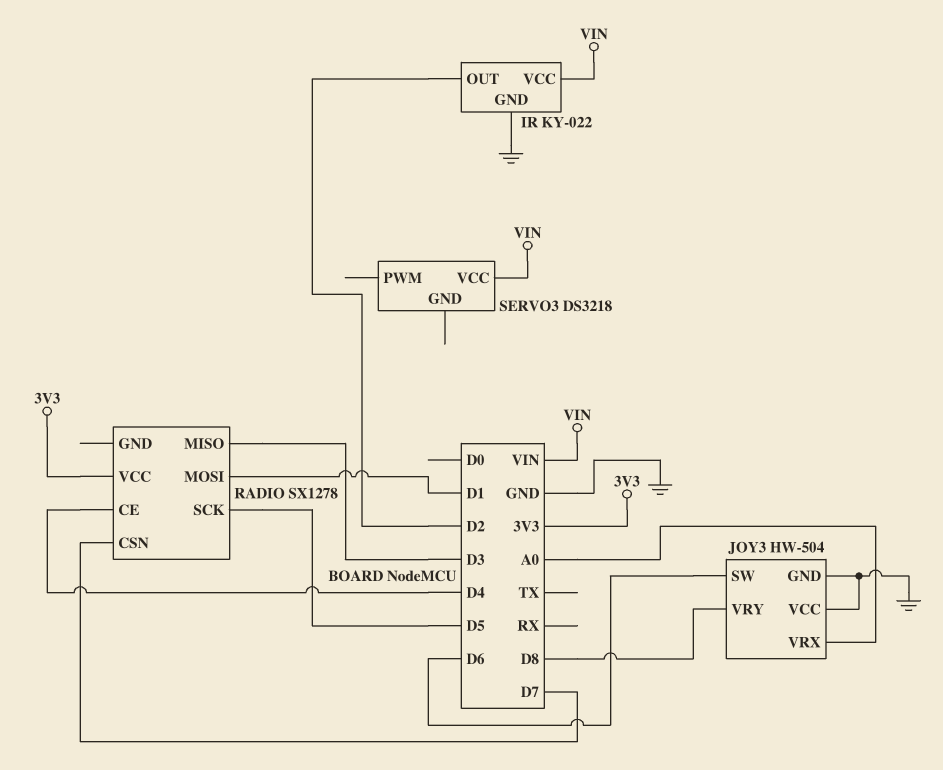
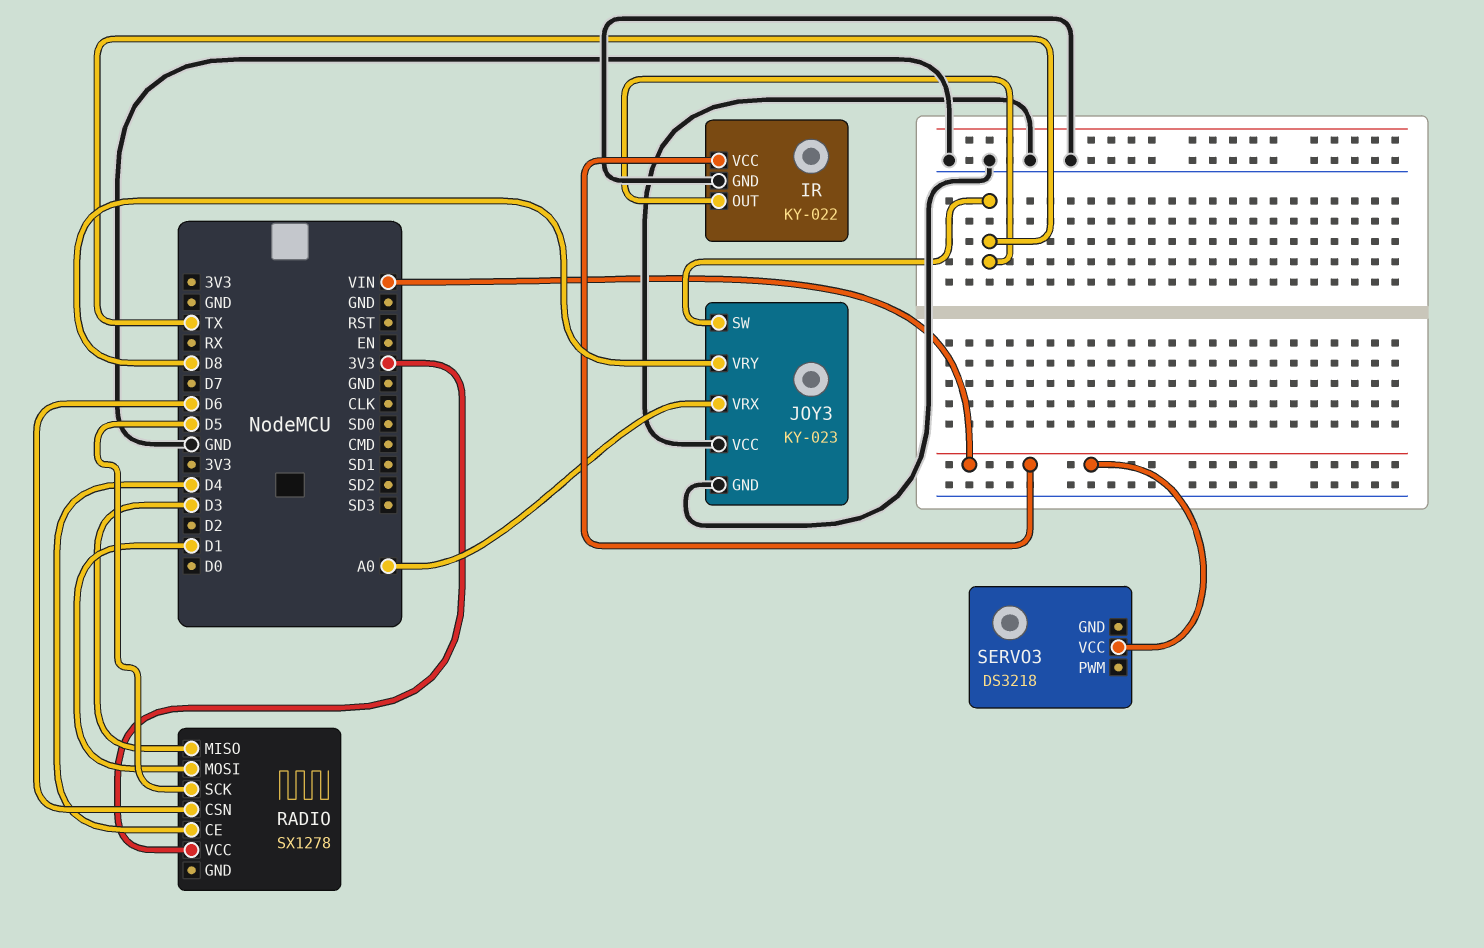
IR pin OUT: D2 -> TX
JOY3: HW-504 -> KY-023
JOY3 pin SW: D6 -> TX
RADIO pin CSN: D7 -> D6

